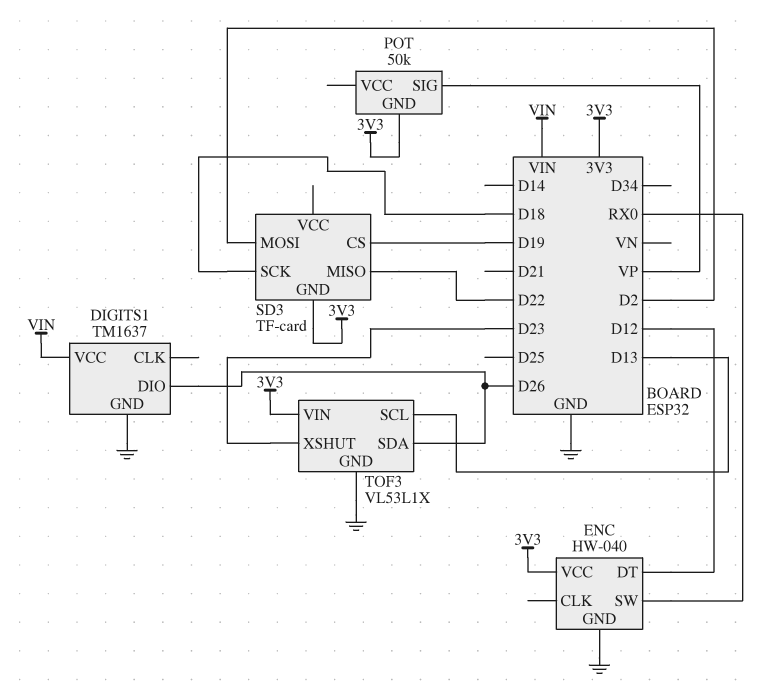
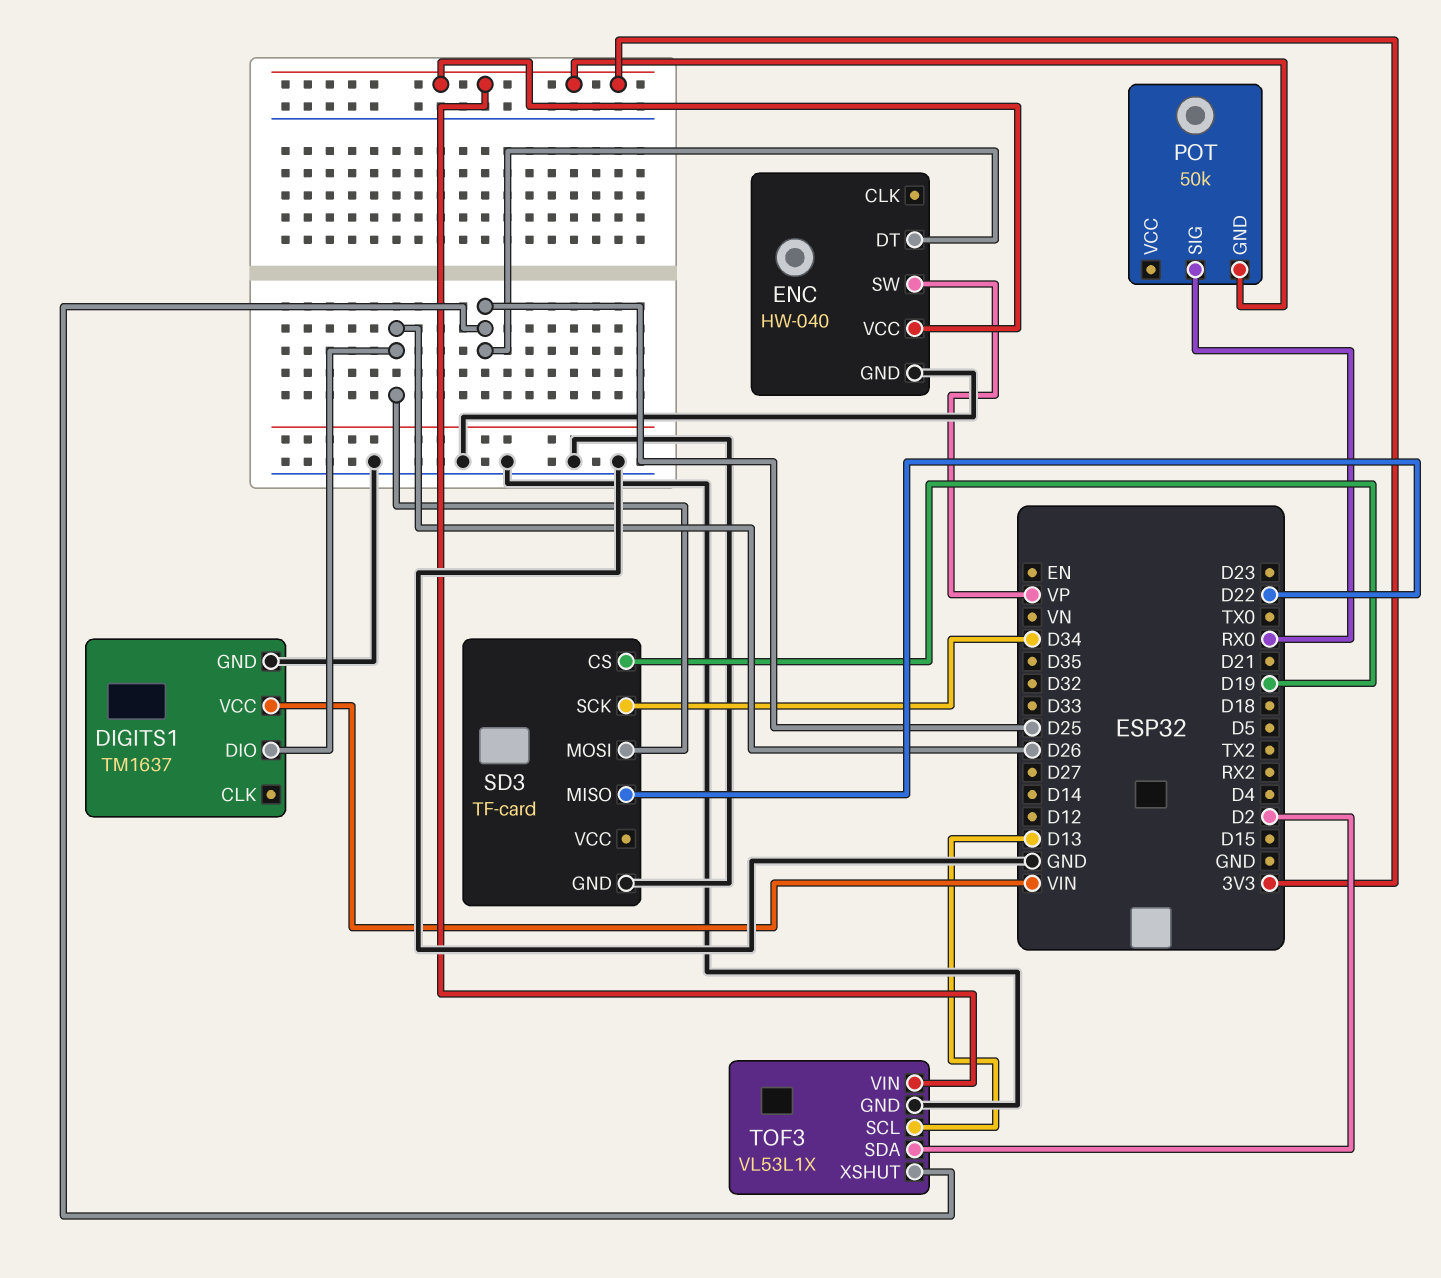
ENC pin DT: D12 -> D25
ENC pin SW: RX0 -> VP
POT pin SIG: VP -> RX0
SD3 pin GND: 3V3 -> GND
SD3 pin MOSI: D2 -> D26
SD3 pin SCK: D18 -> D34
TOF3 pin SDA: D26 -> D2
TOF3 pin XSHUT: D23 -> D25

